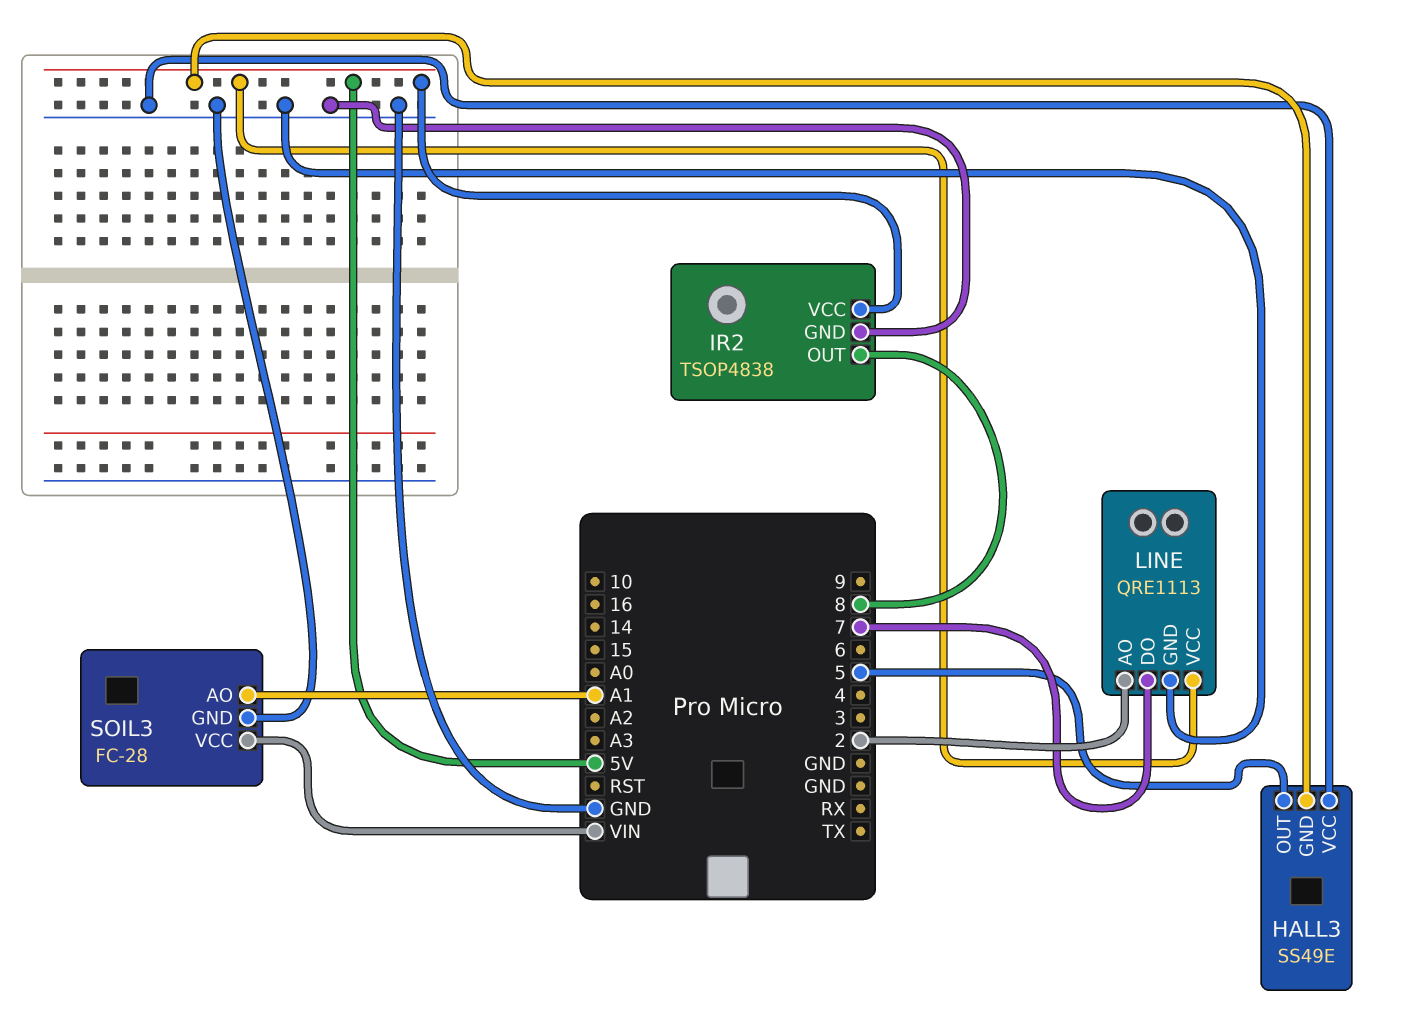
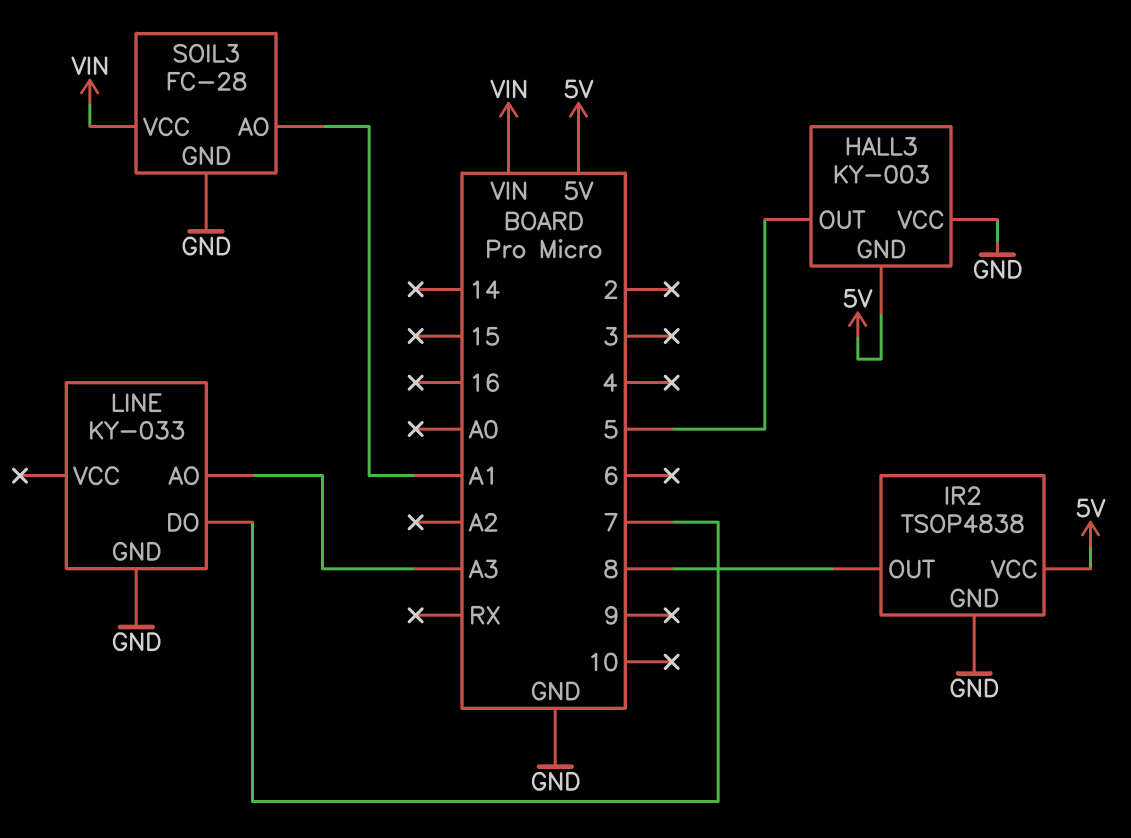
HALL3: SS49E -> KY-003
LINE: QRE1113 -> KY-033
LINE pin AO: 2 -> A3
LINE pin VCC: 5V -> none

